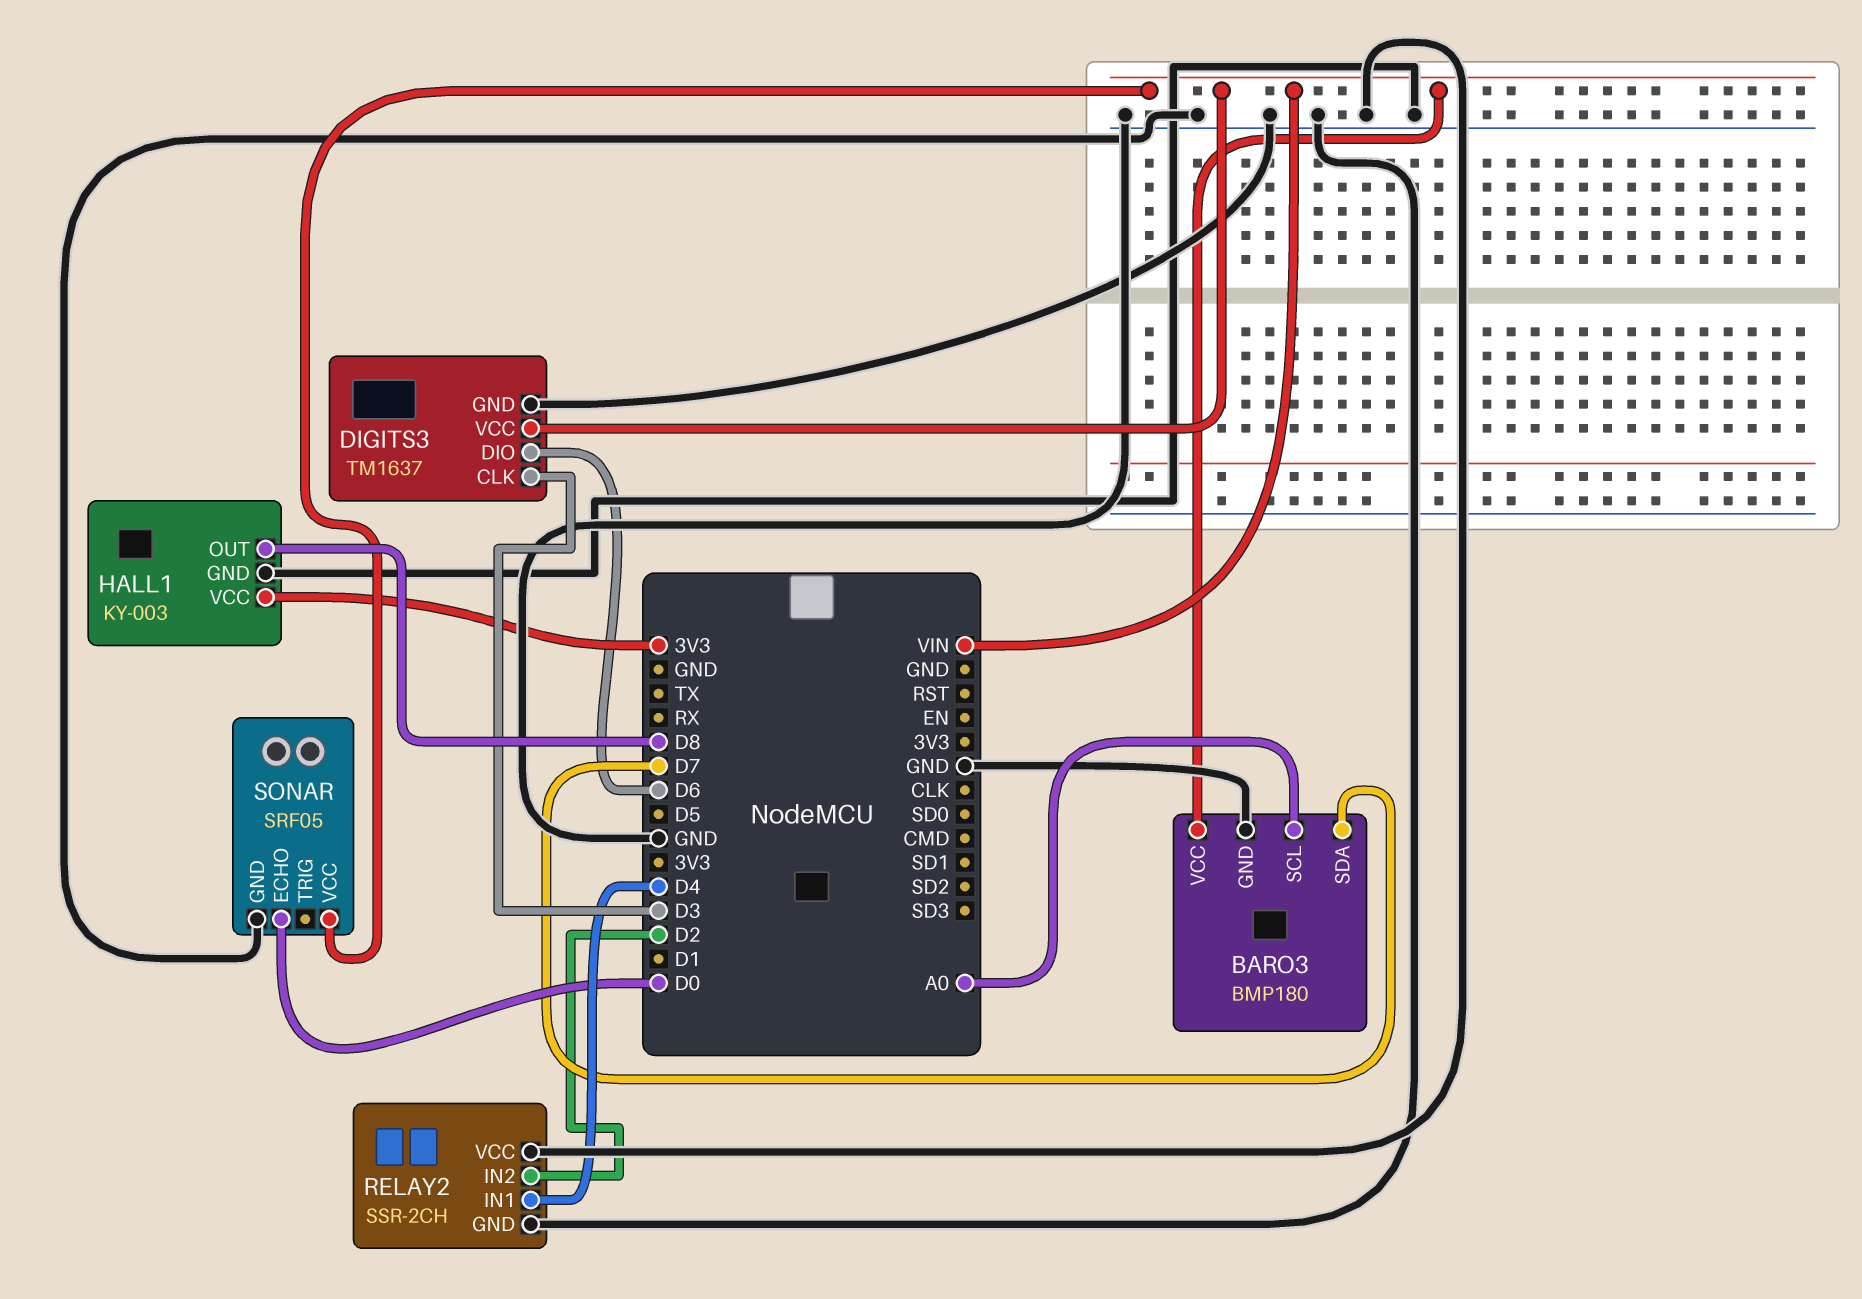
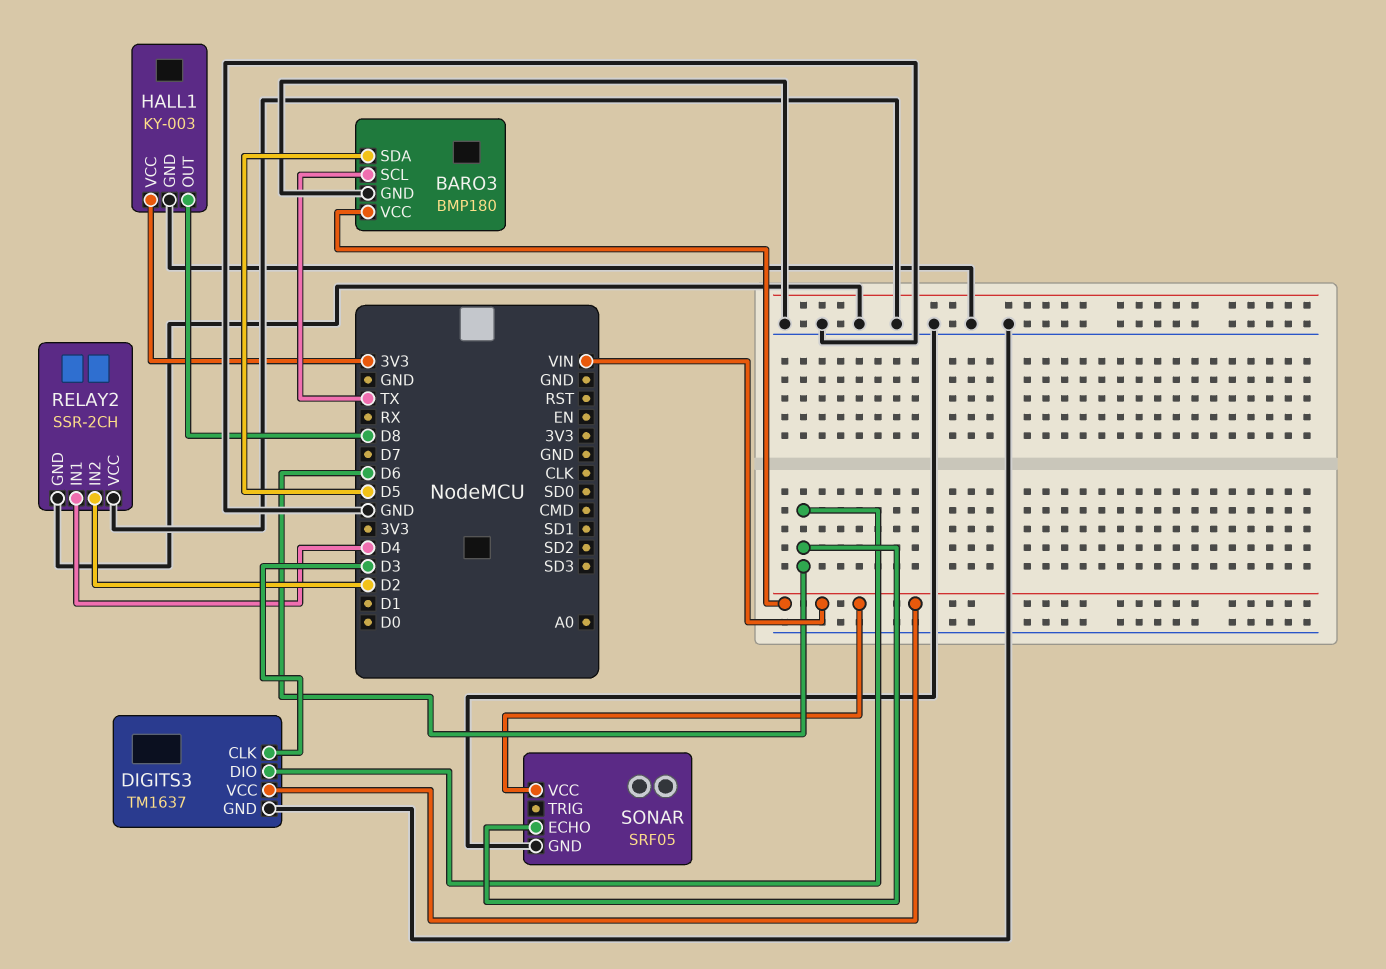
BARO3 pin SCL: A0 -> TX
BARO3 pin SDA: D7 -> D5
SONAR pin ECHO: D0 -> D6

